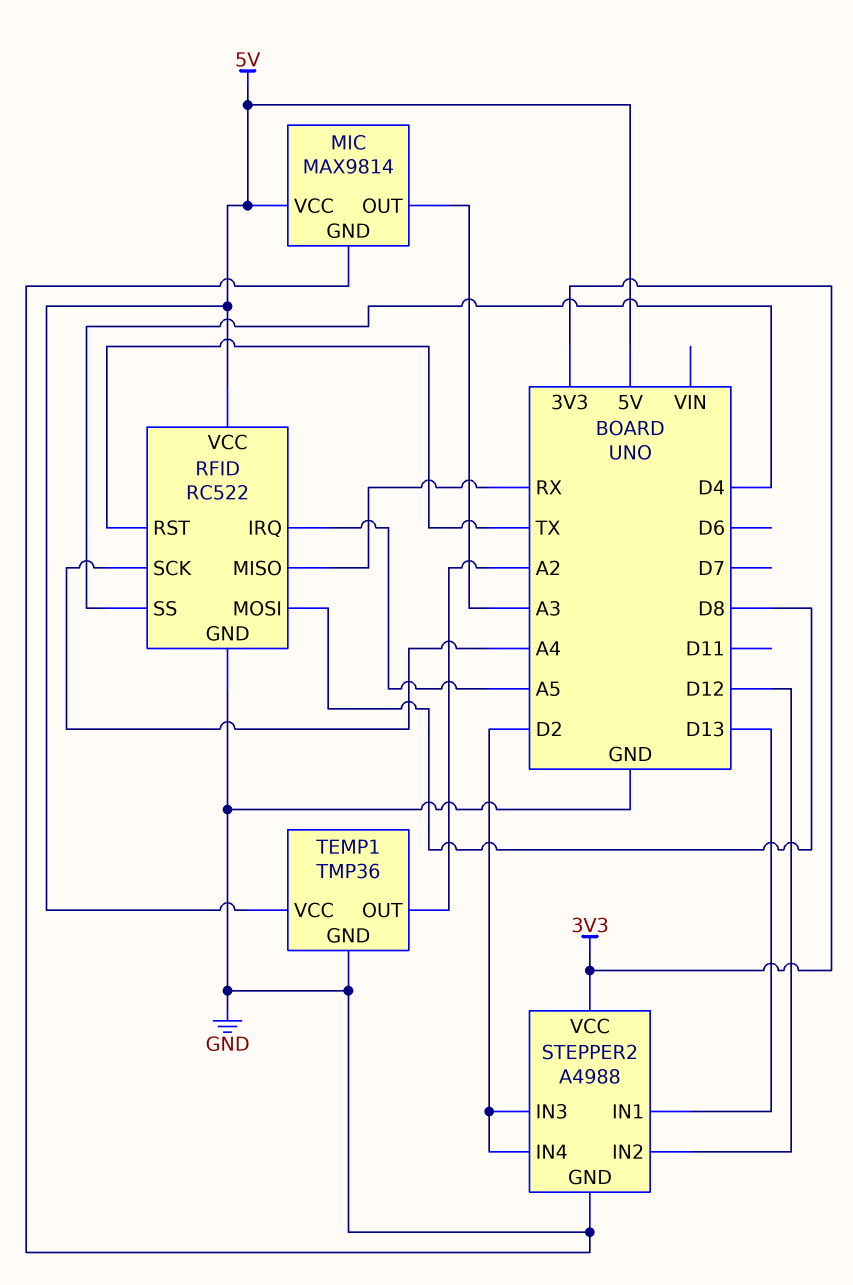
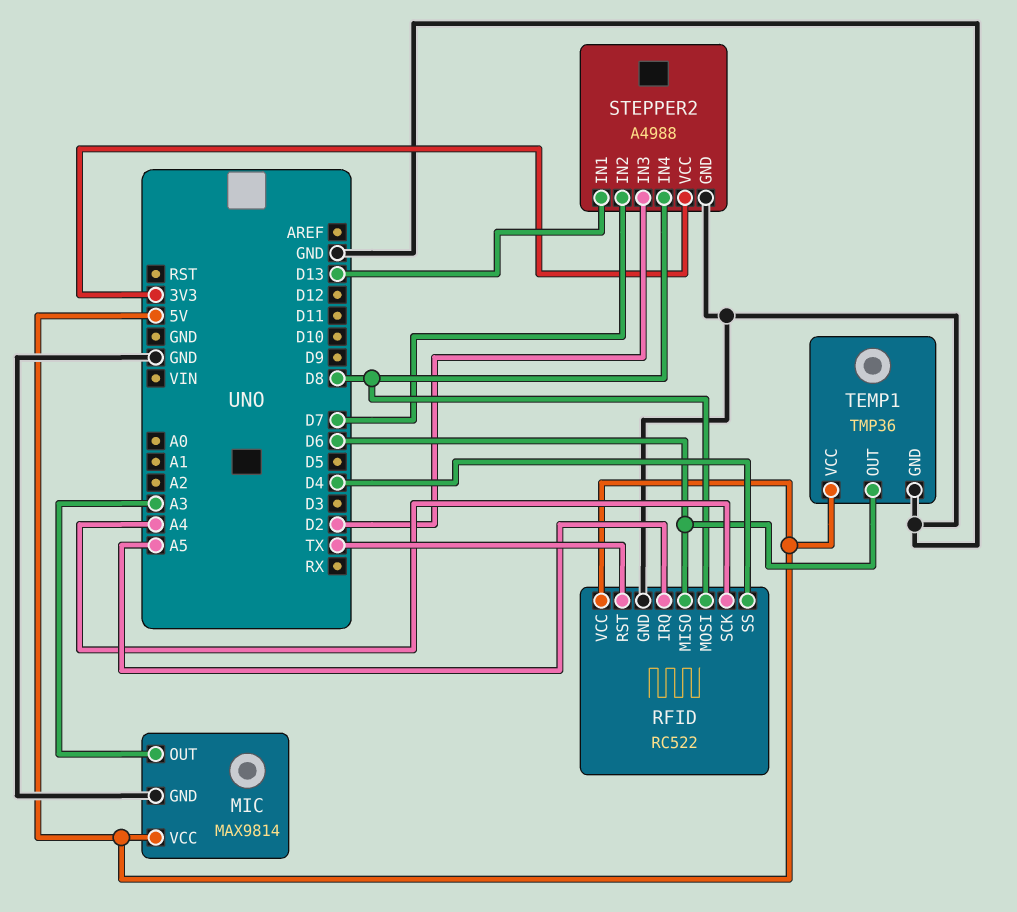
RFID pin MISO: RX -> D6
STEPPER2 pin IN2: D12 -> D7
STEPPER2 pin IN4: D2 -> D8
TEMP1 pin OUT: A2 -> D6

